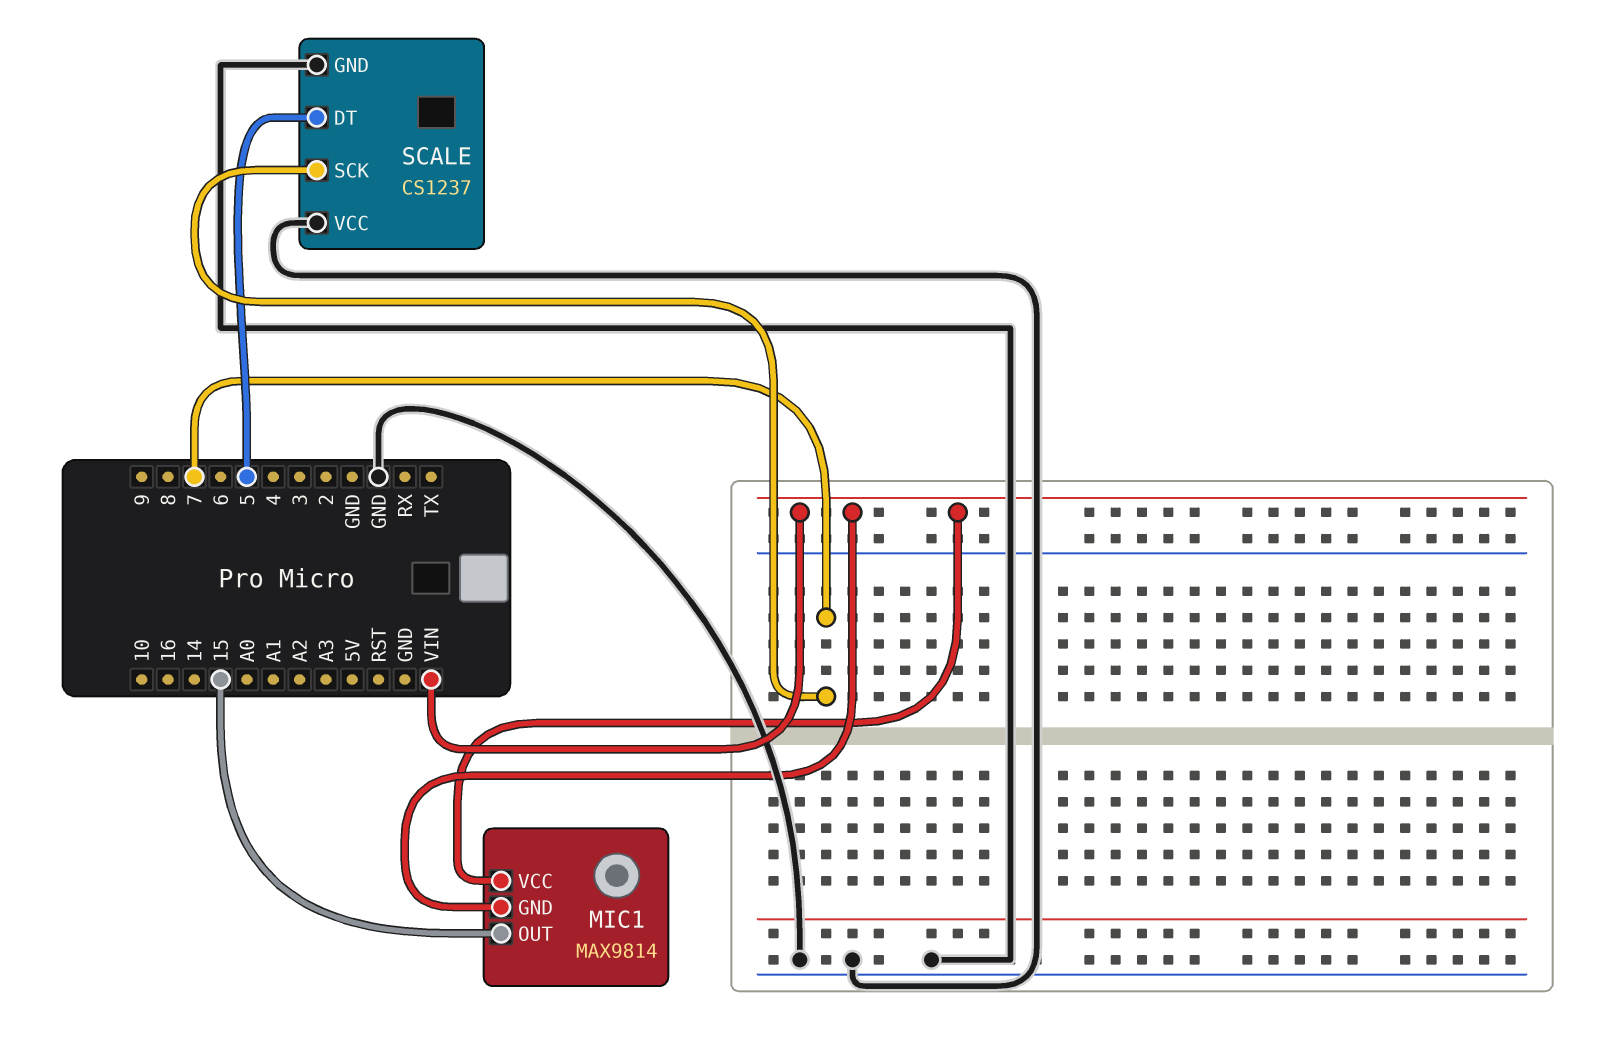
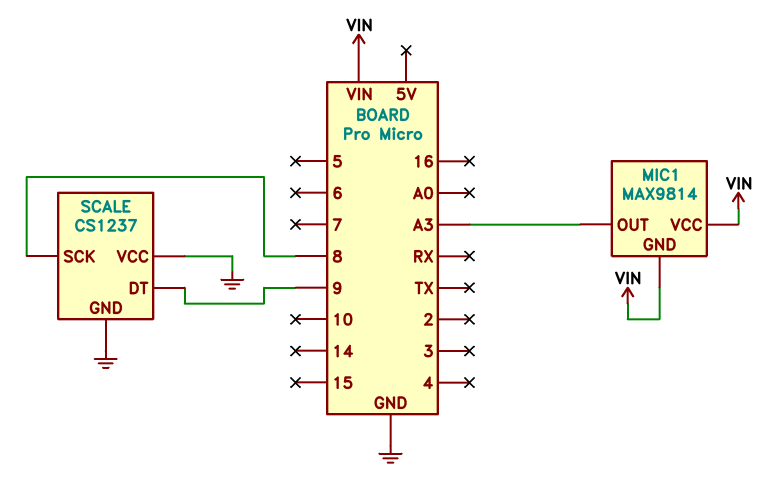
MIC1 pin OUT: 15 -> A3
SCALE pin DT: 5 -> 9
SCALE pin SCK: 7 -> 8

